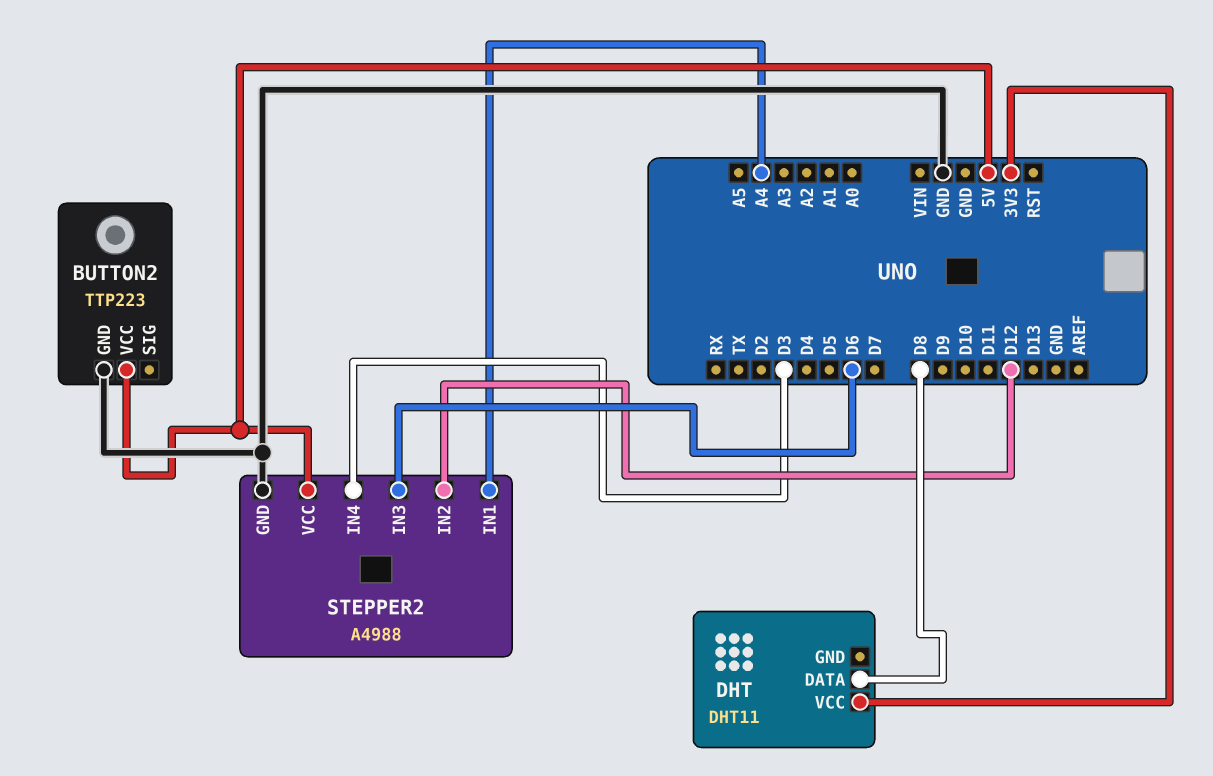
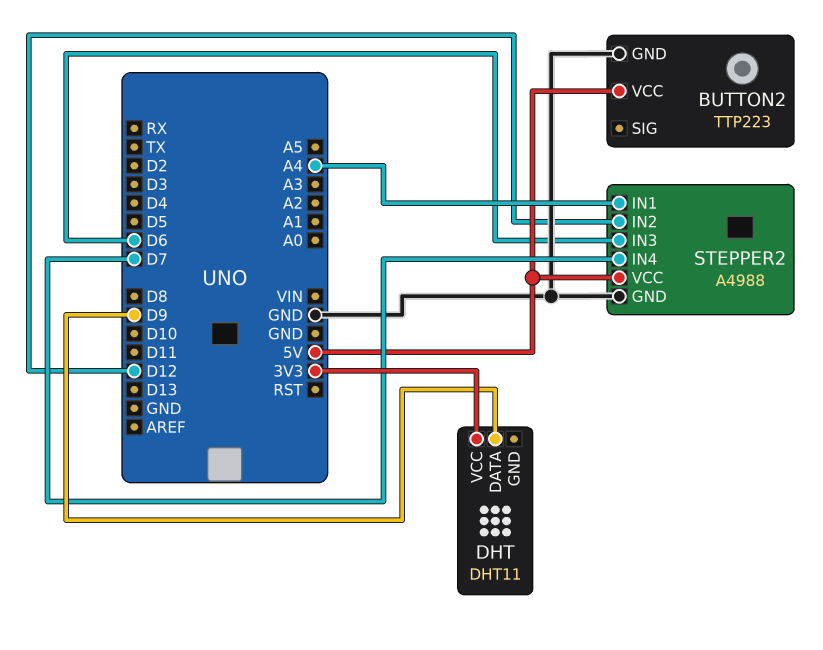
DHT pin DATA: D8 -> D9
STEPPER2 pin IN4: D3 -> D7

